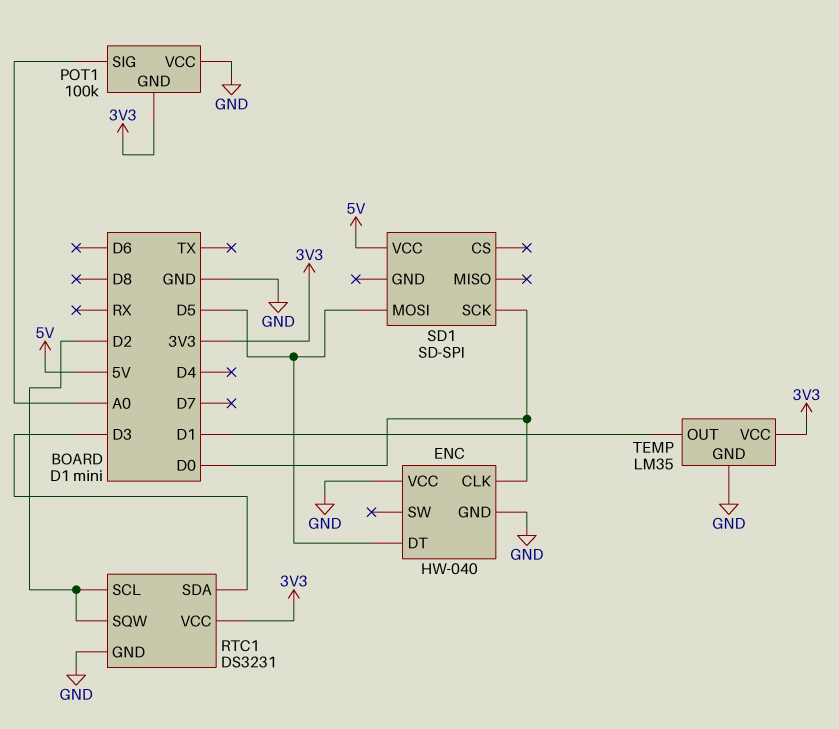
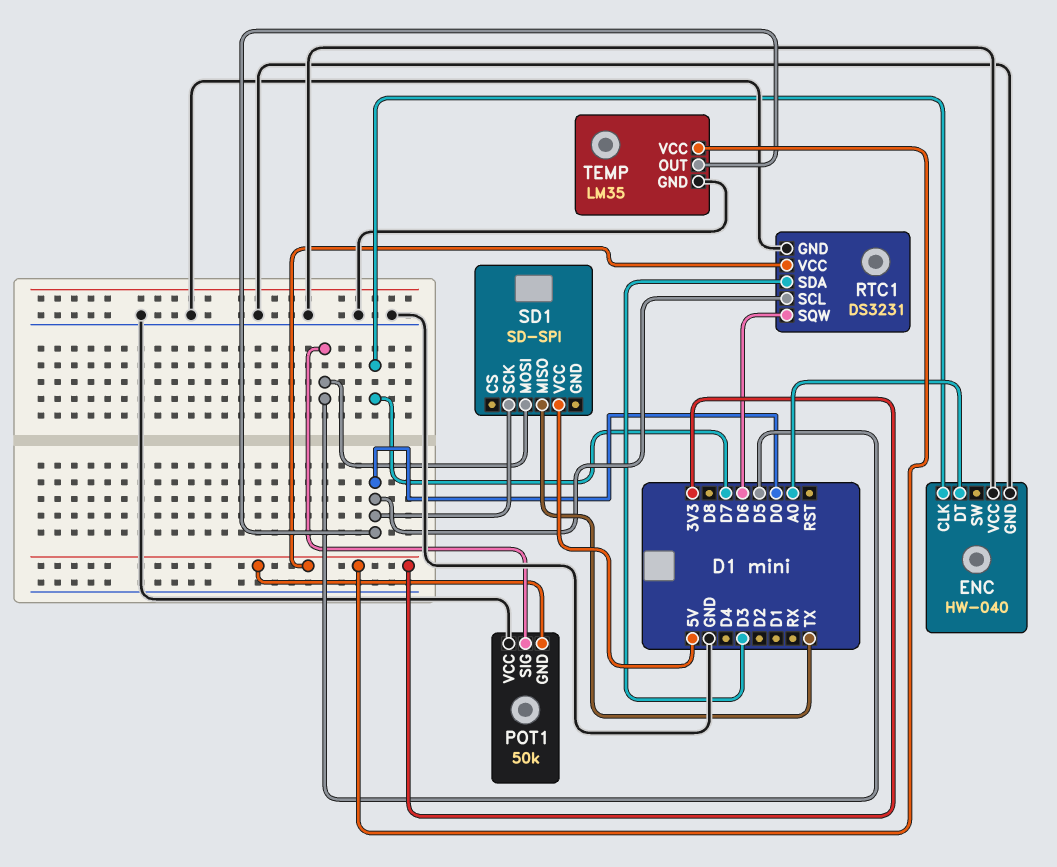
ENC pin CLK: D0 -> D7
ENC pin DT: D5 -> A0
POT1: 100k -> 50k
POT1 pin SIG: A0 -> D5
RTC1 pin SCL: D2 -> D0
RTC1 pin SQW: D2 -> D6
SD1 pin MISO: none -> TX
TEMP pin OUT: D1 -> D0

